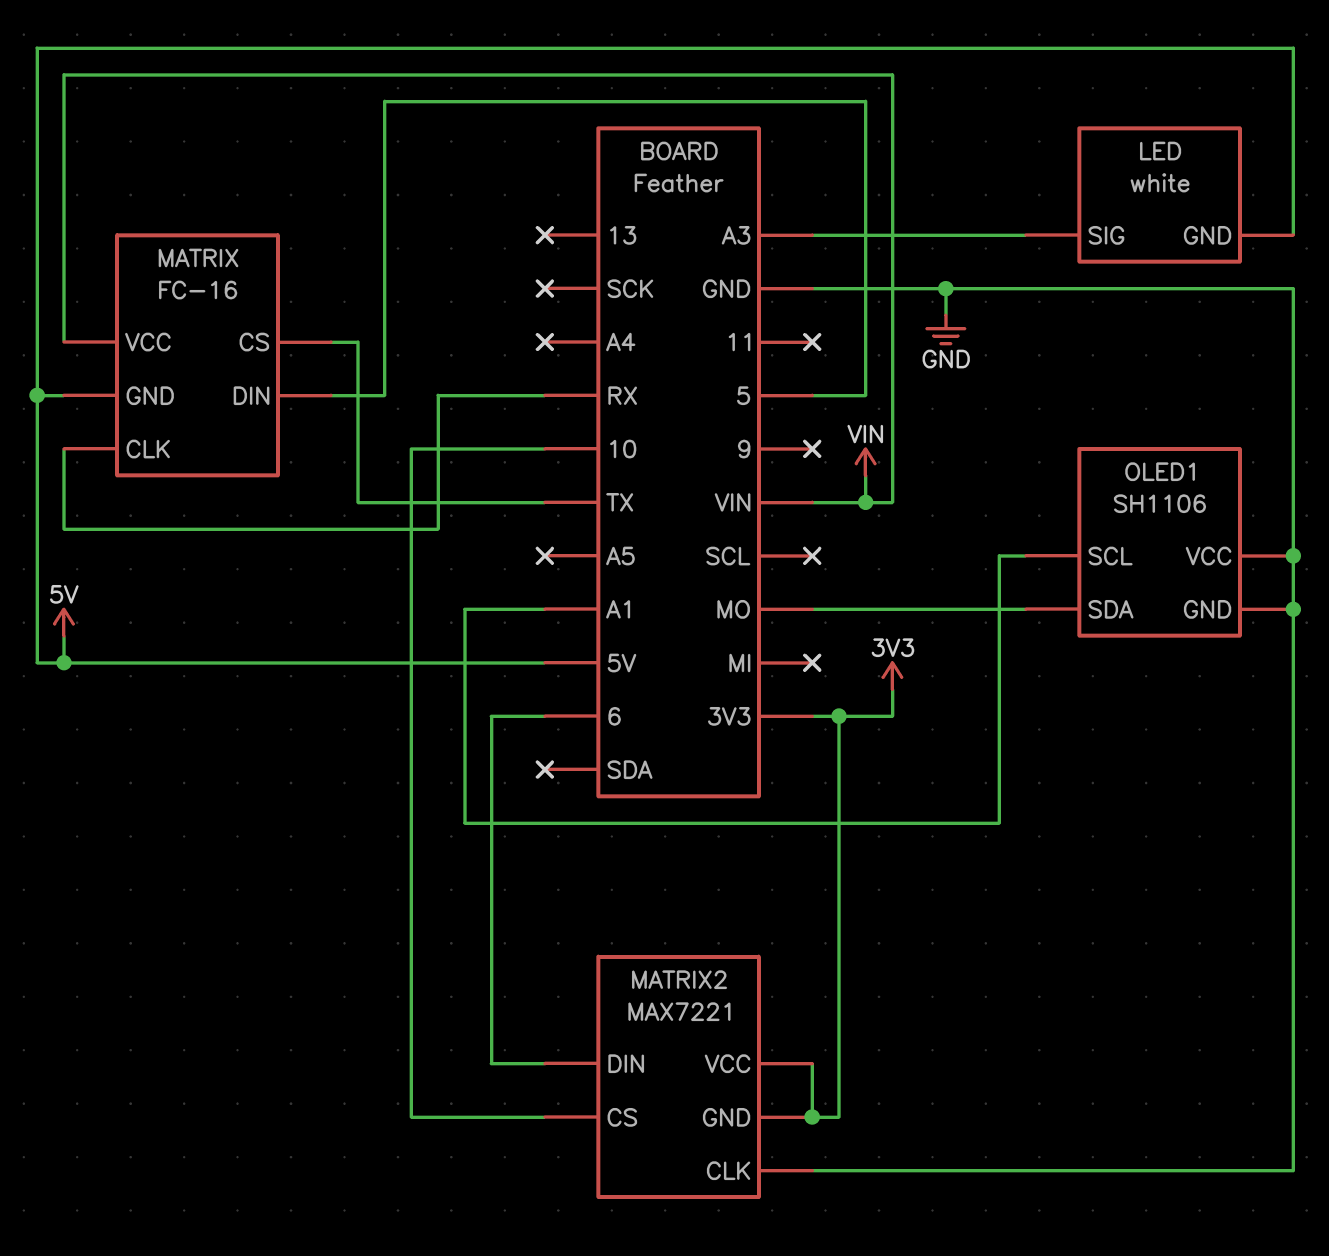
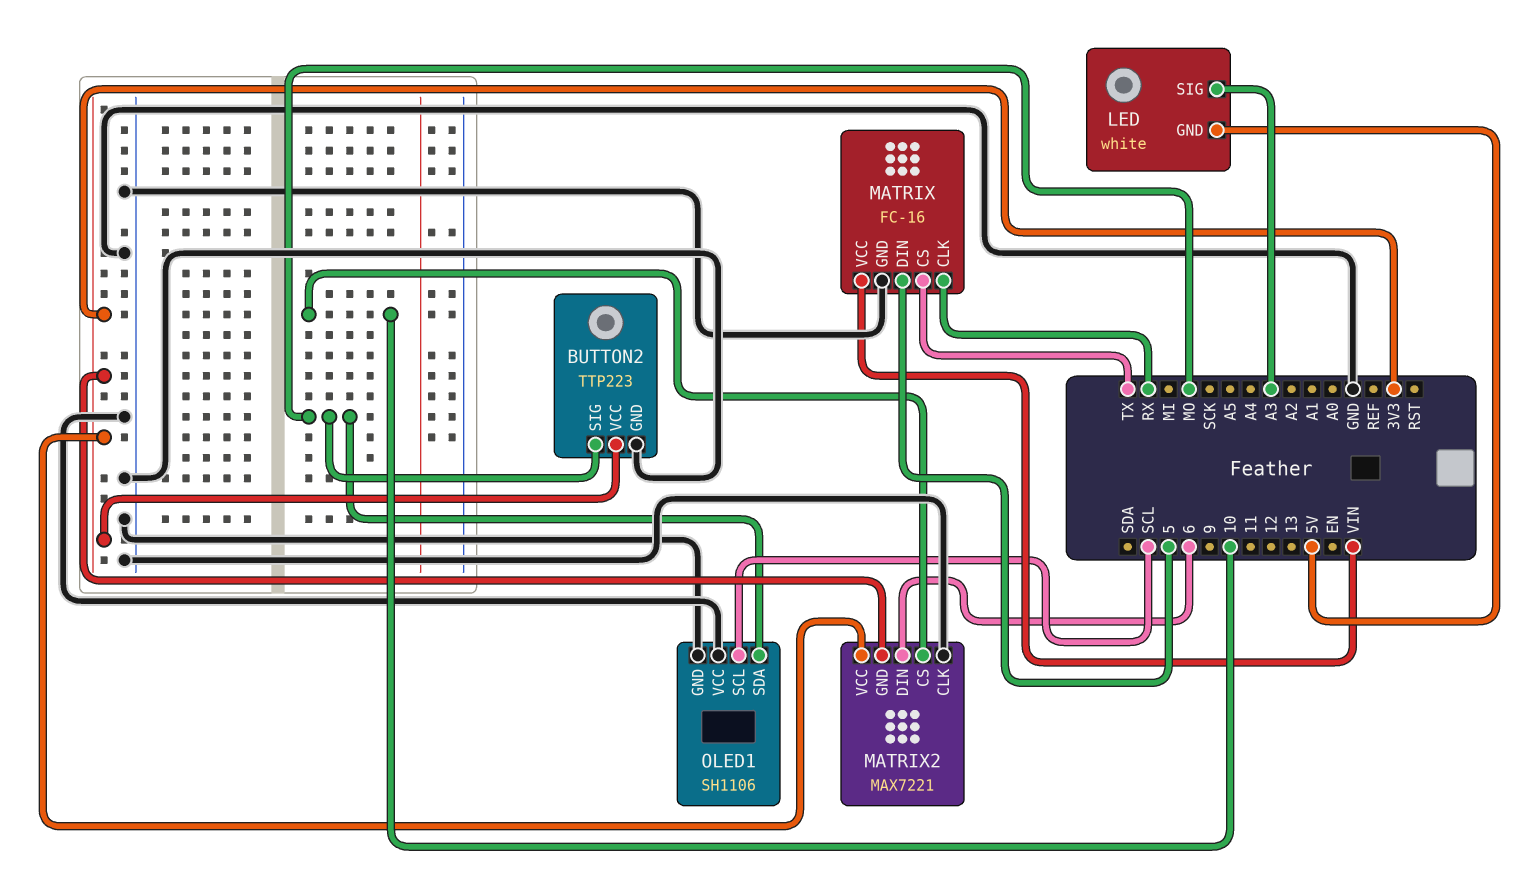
BUTTON2: none -> TTP223
BUTTON2 pin GND: none -> GND
BUTTON2 pin SIG: none -> MO
BUTTON2 pin VCC: none -> 3V3
MATRIX pin GND: 5V -> GND
OLED1 pin SCL: A1 -> SCL

